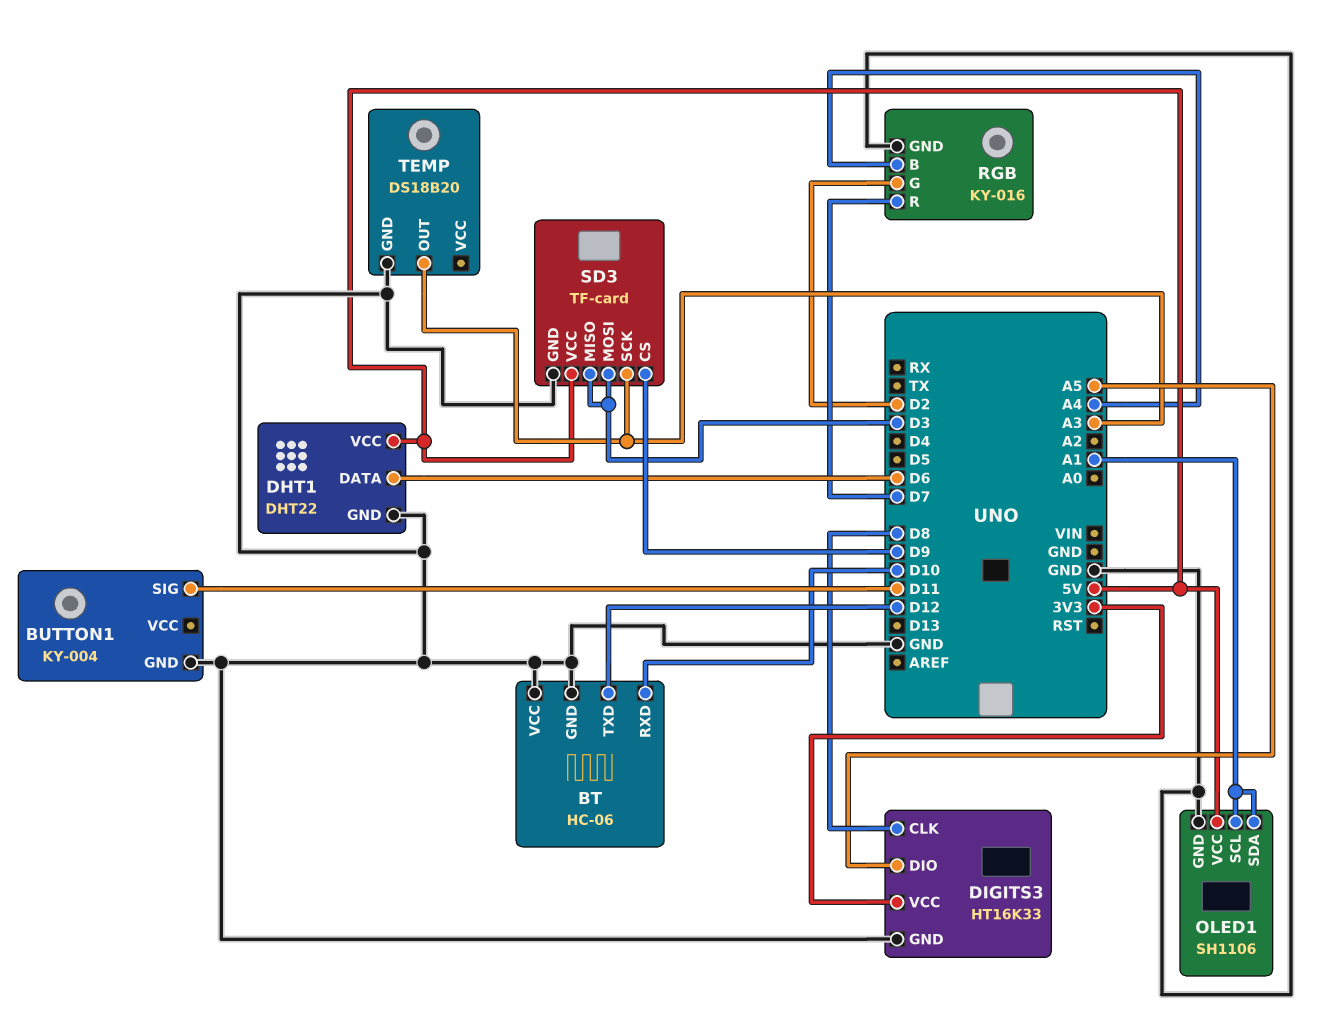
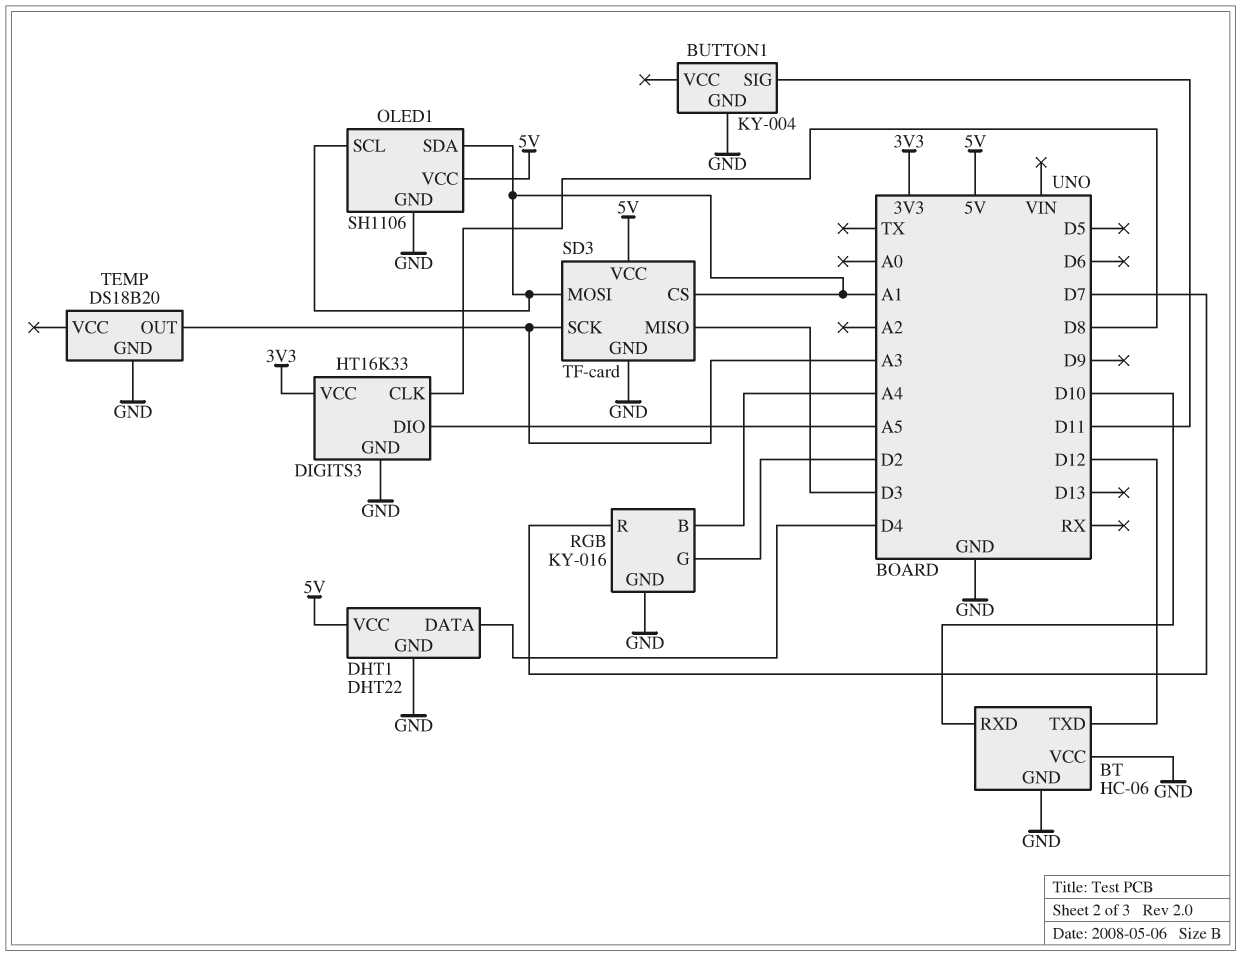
DHT1 pin DATA: D6 -> D4
SD3 pin CS: D9 -> A1
SD3 pin MOSI: D3 -> A1

